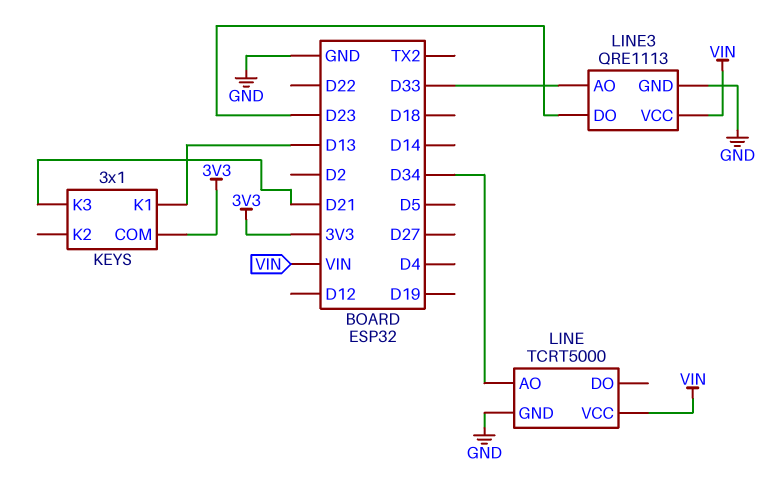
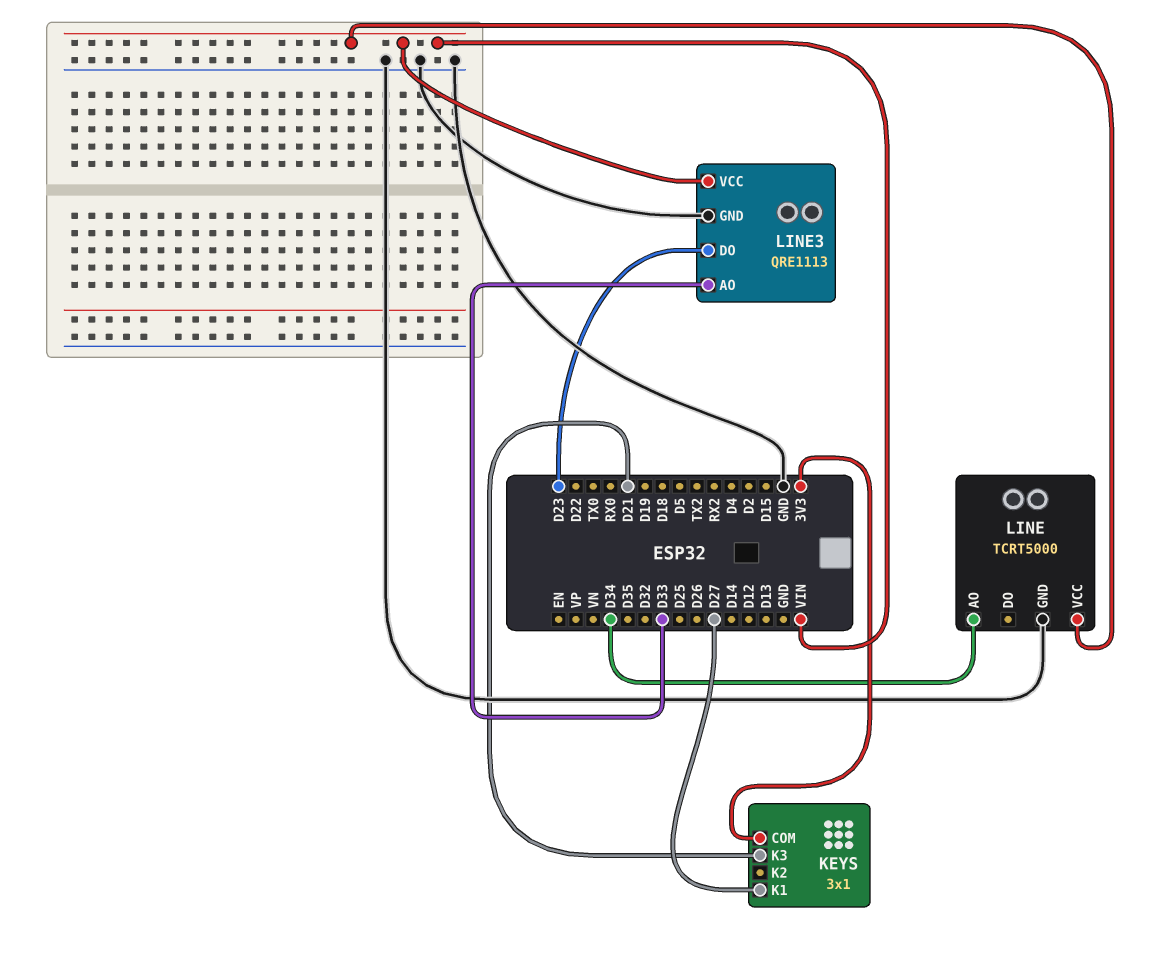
KEYS pin K1: D13 -> D27

